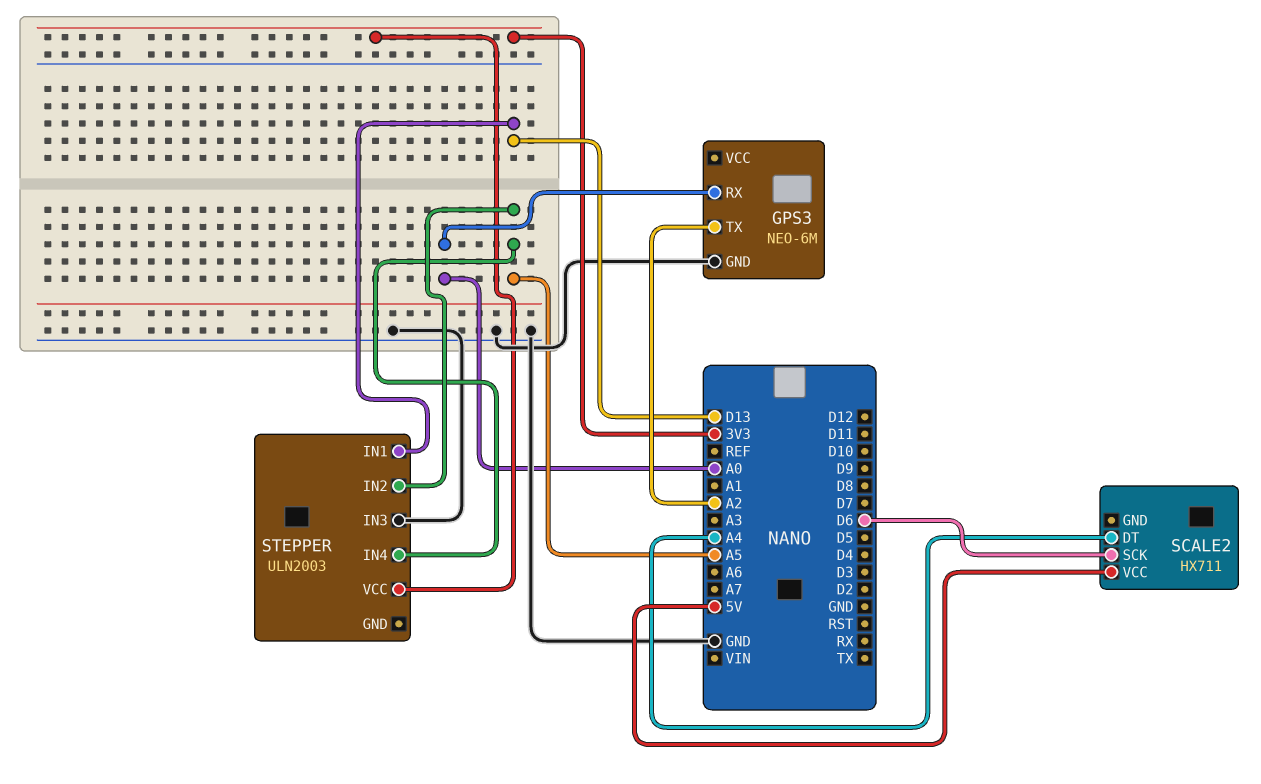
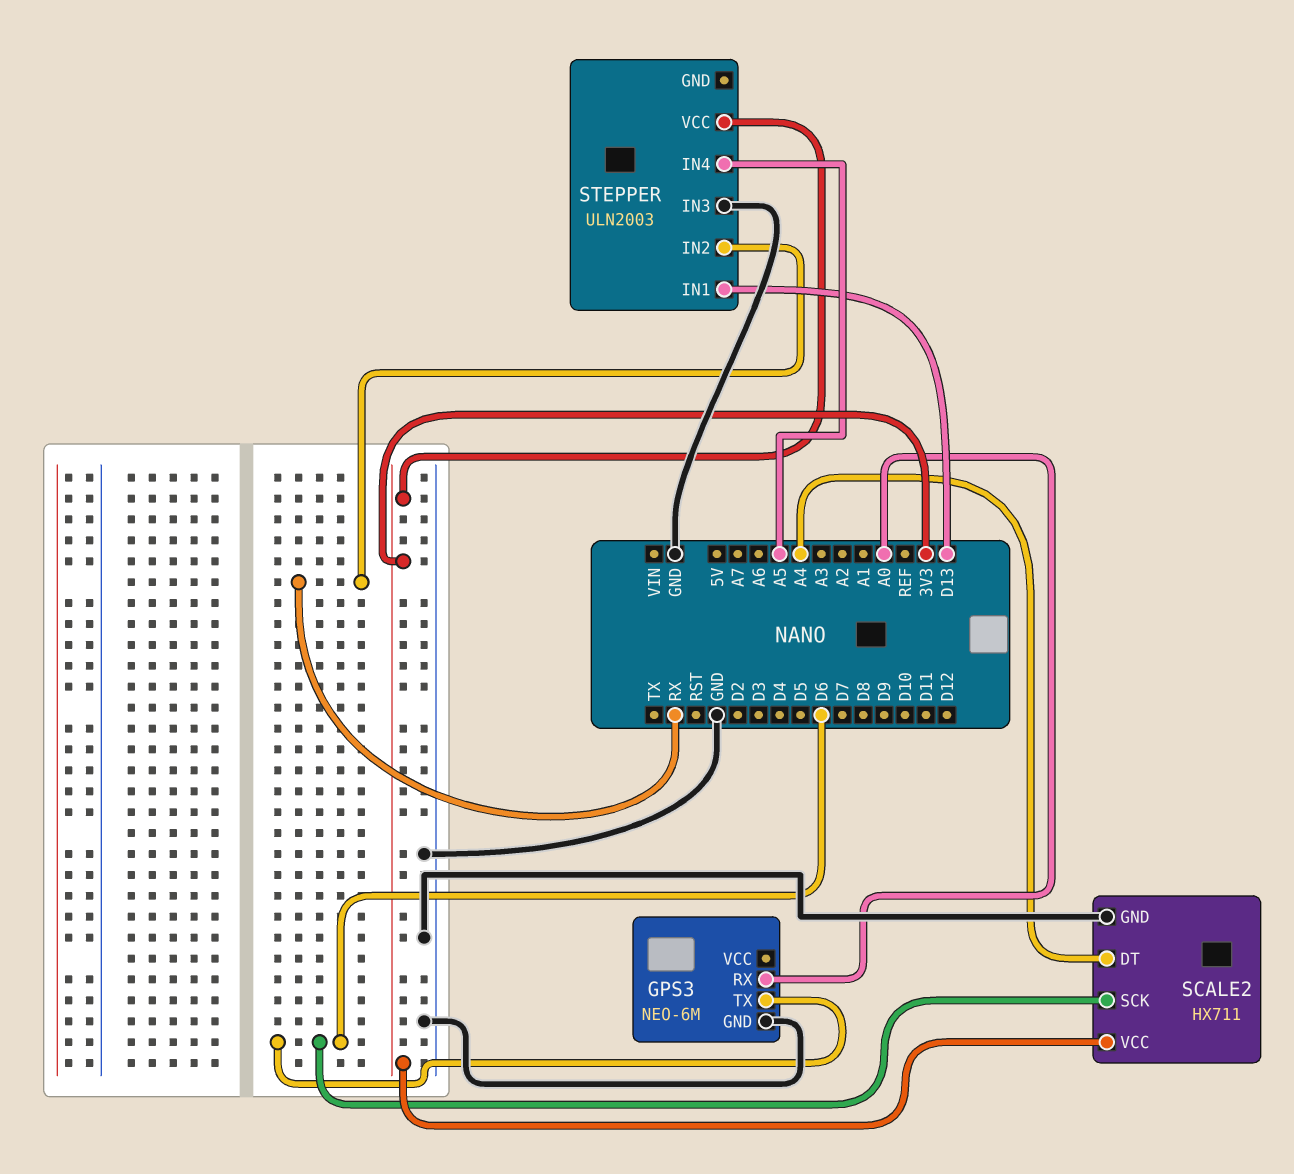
GPS3 pin TX: A2 -> D6
SCALE2 pin GND: none -> GND
SCALE2 pin VCC: 5V -> 3V3
STEPPER pin IN2: A5 -> RX

